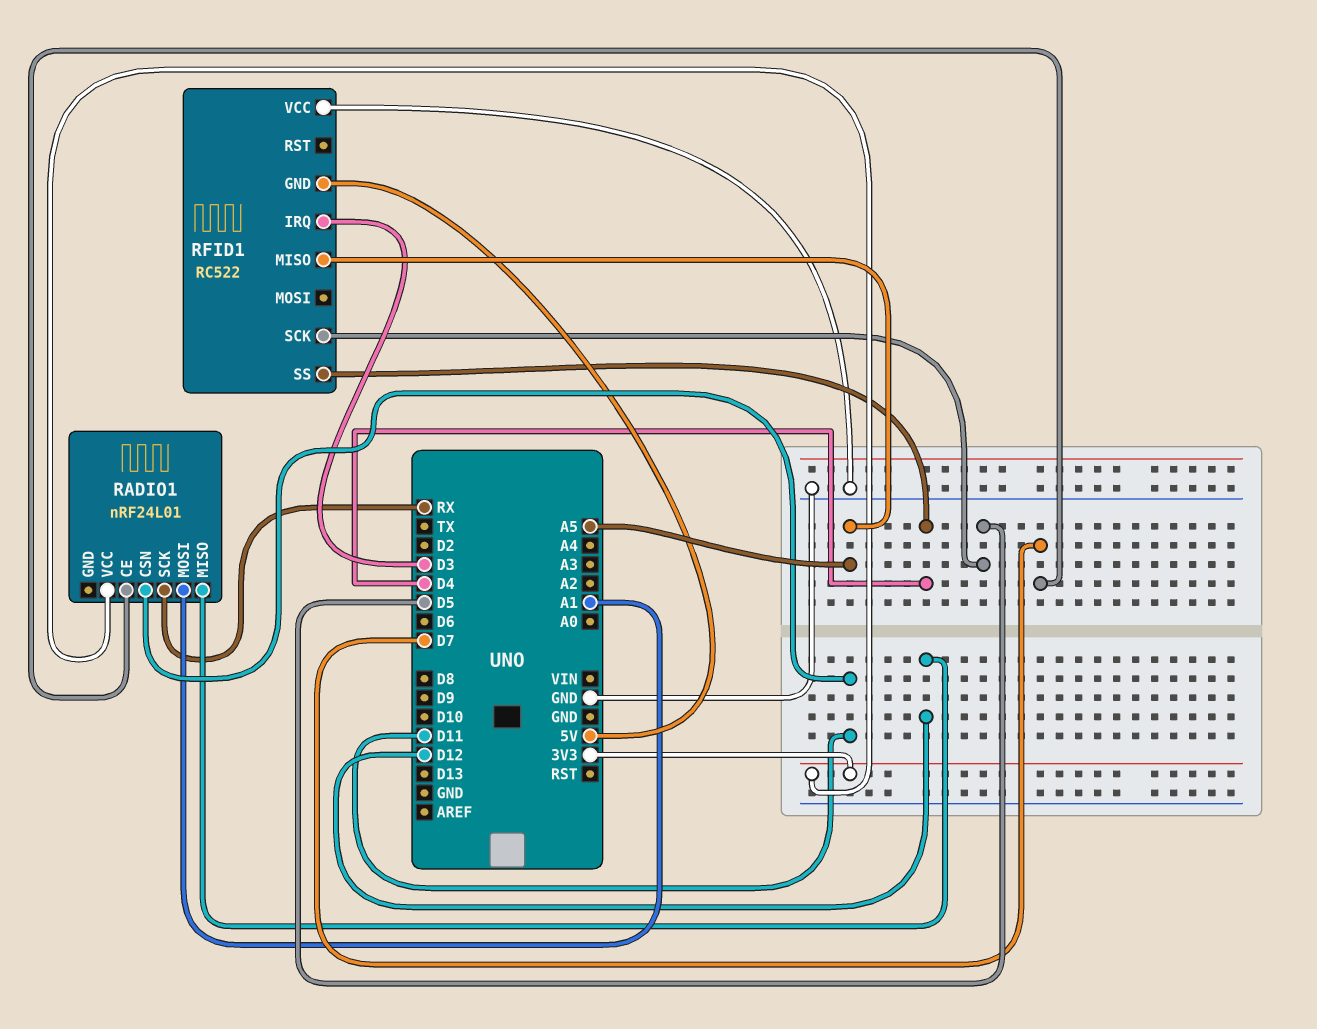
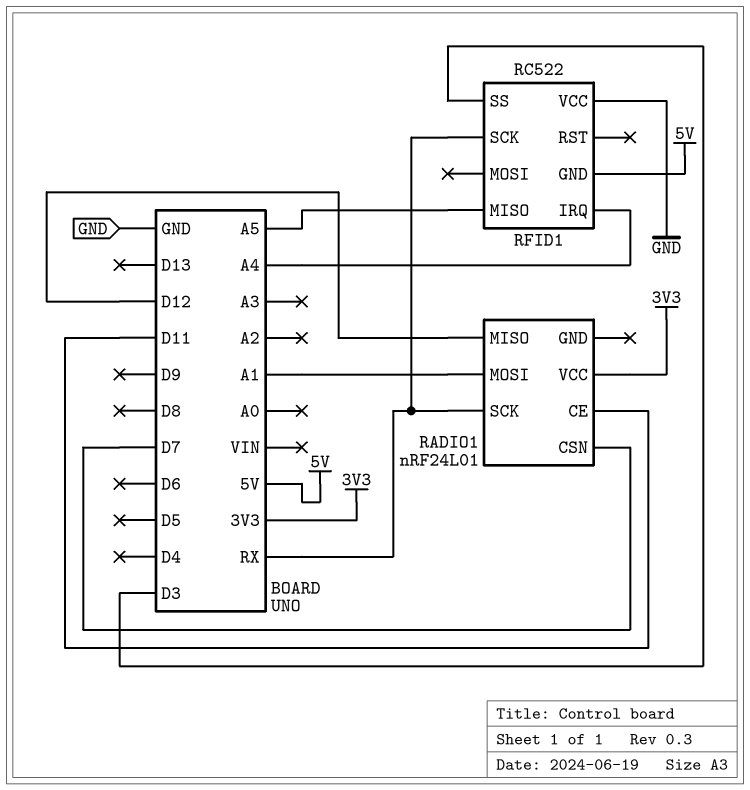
RADIO1 pin CE: D7 -> D11
RADIO1 pin CSN: D11 -> D7
RFID1 pin IRQ: D3 -> A4
RFID1 pin SCK: D5 -> RX
RFID1 pin SS: D4 -> D3

